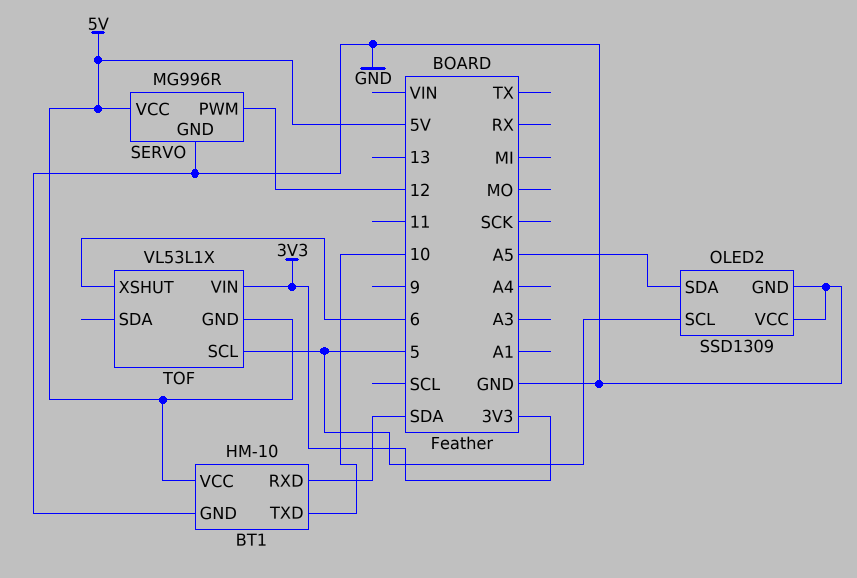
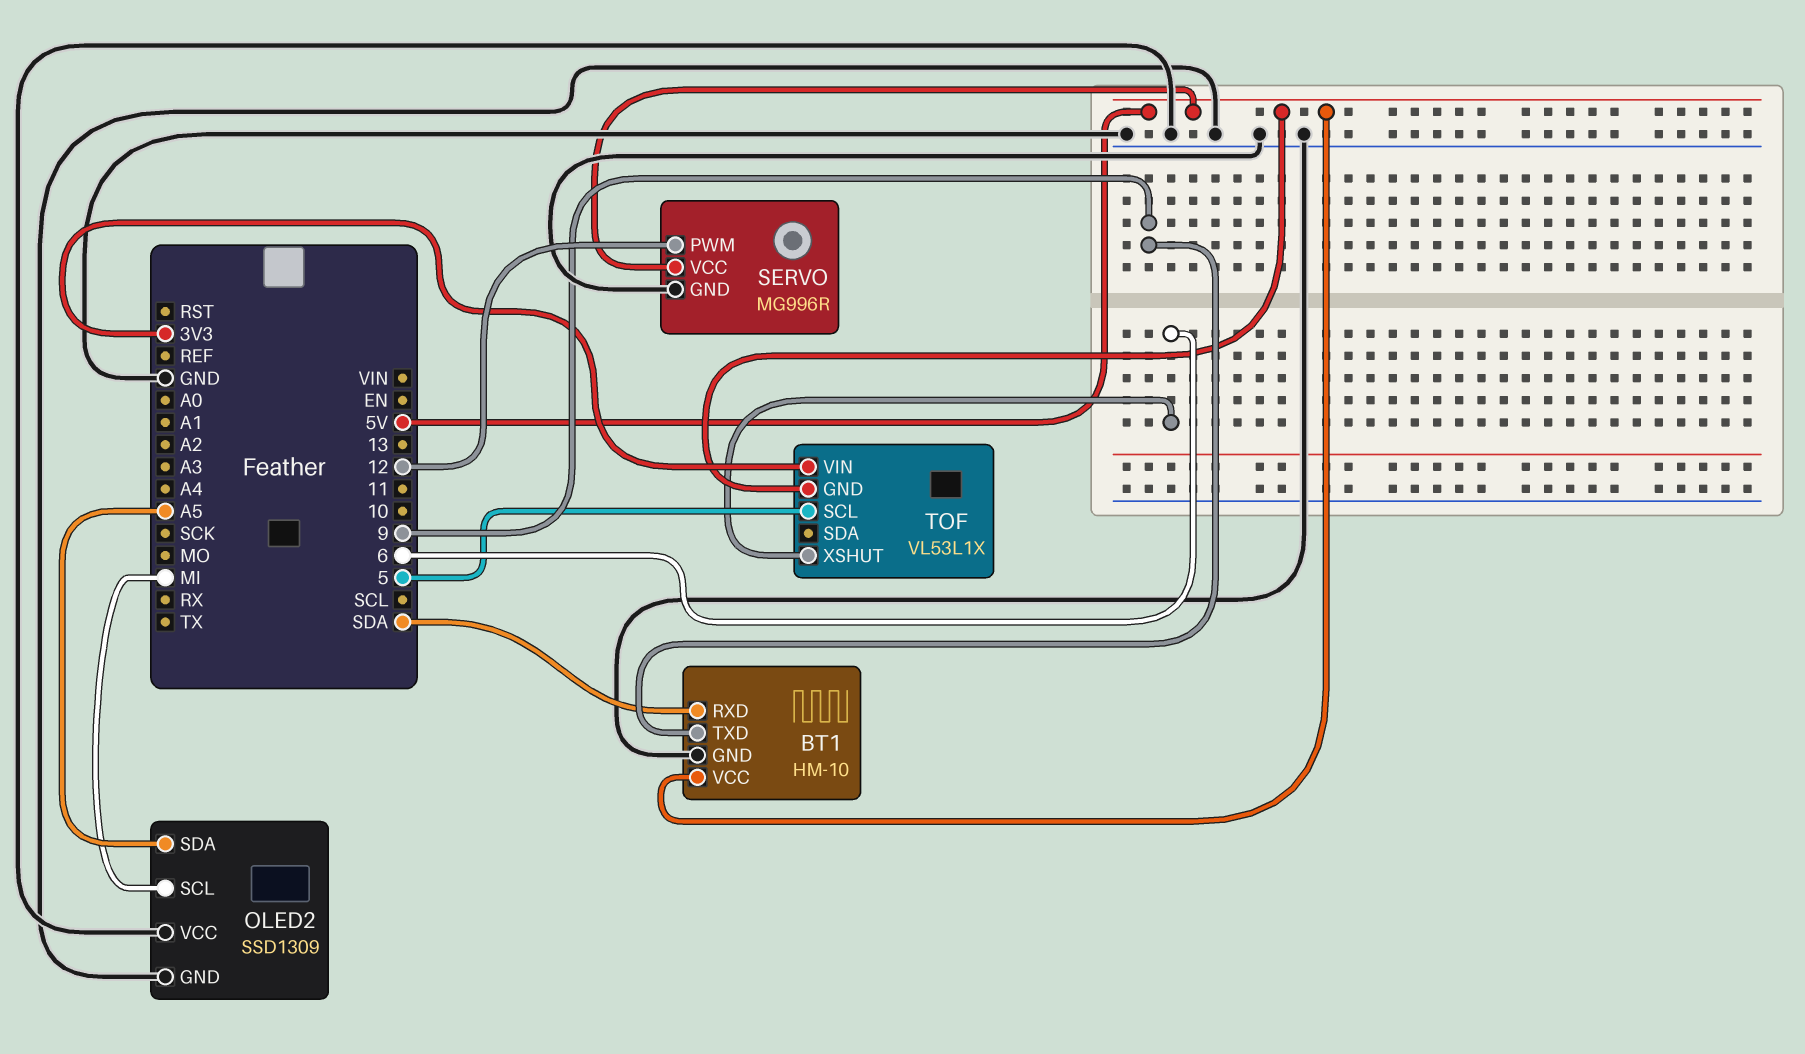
BT1 pin TXD: 10 -> 9
OLED2 pin SCL: 5 -> MI

